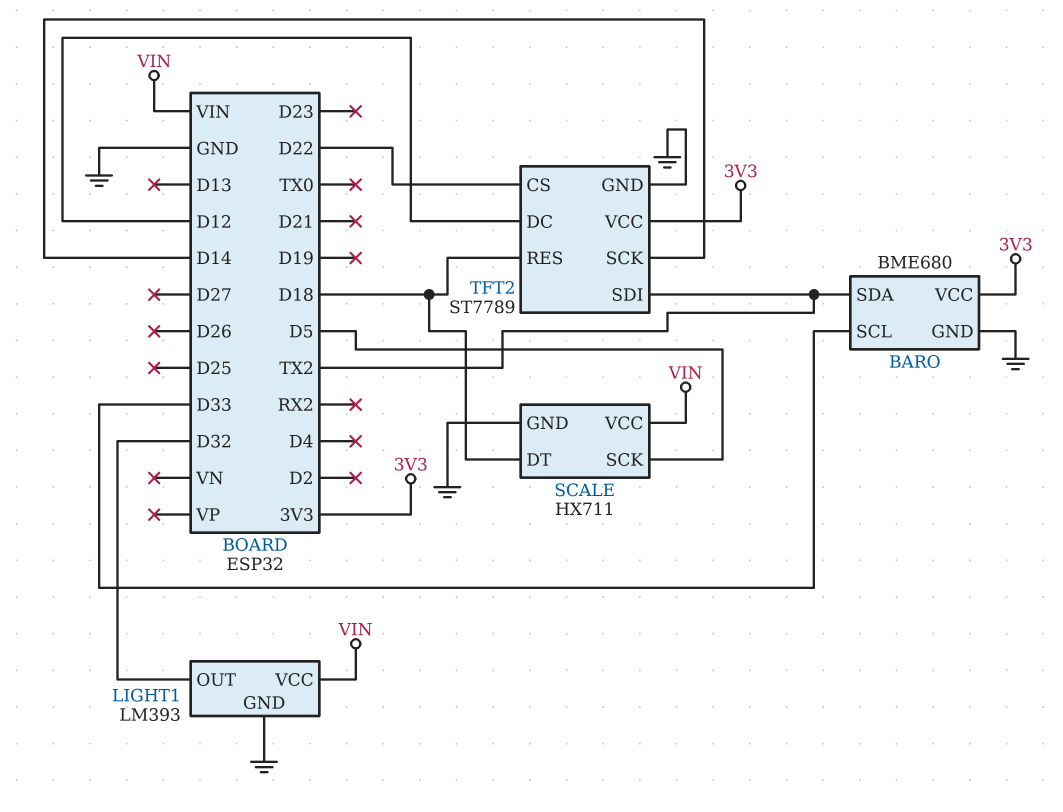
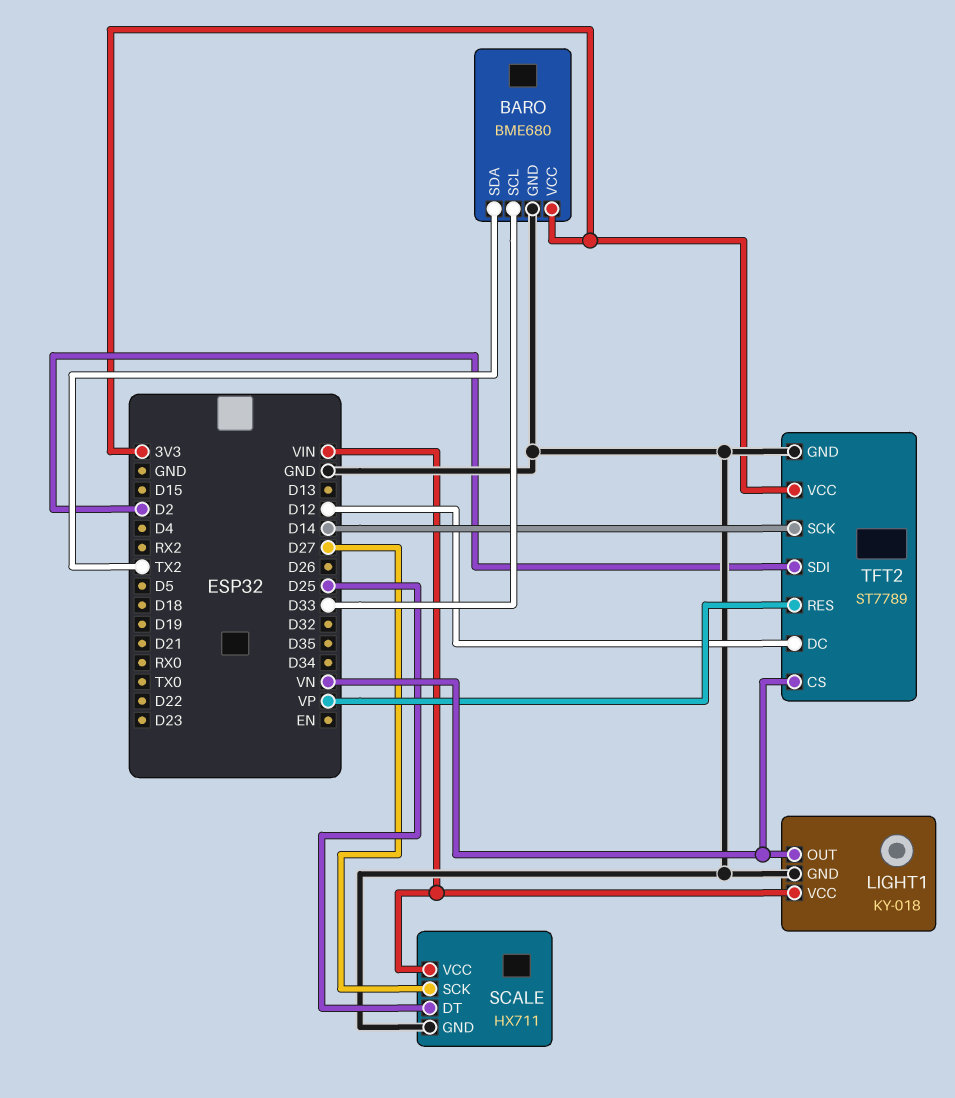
LIGHT1: LM393 -> KY-018
LIGHT1 pin OUT: D32 -> VN
SCALE pin DT: D18 -> D25
SCALE pin SCK: D5 -> D27
TFT2 pin CS: D22 -> VN
TFT2 pin RES: D18 -> VP
TFT2 pin SDI: TX2 -> D2

